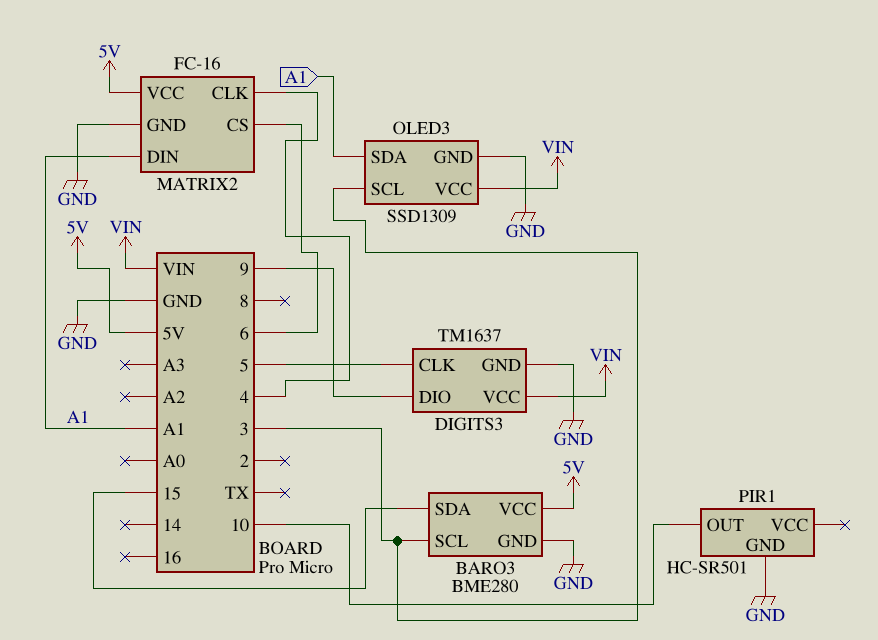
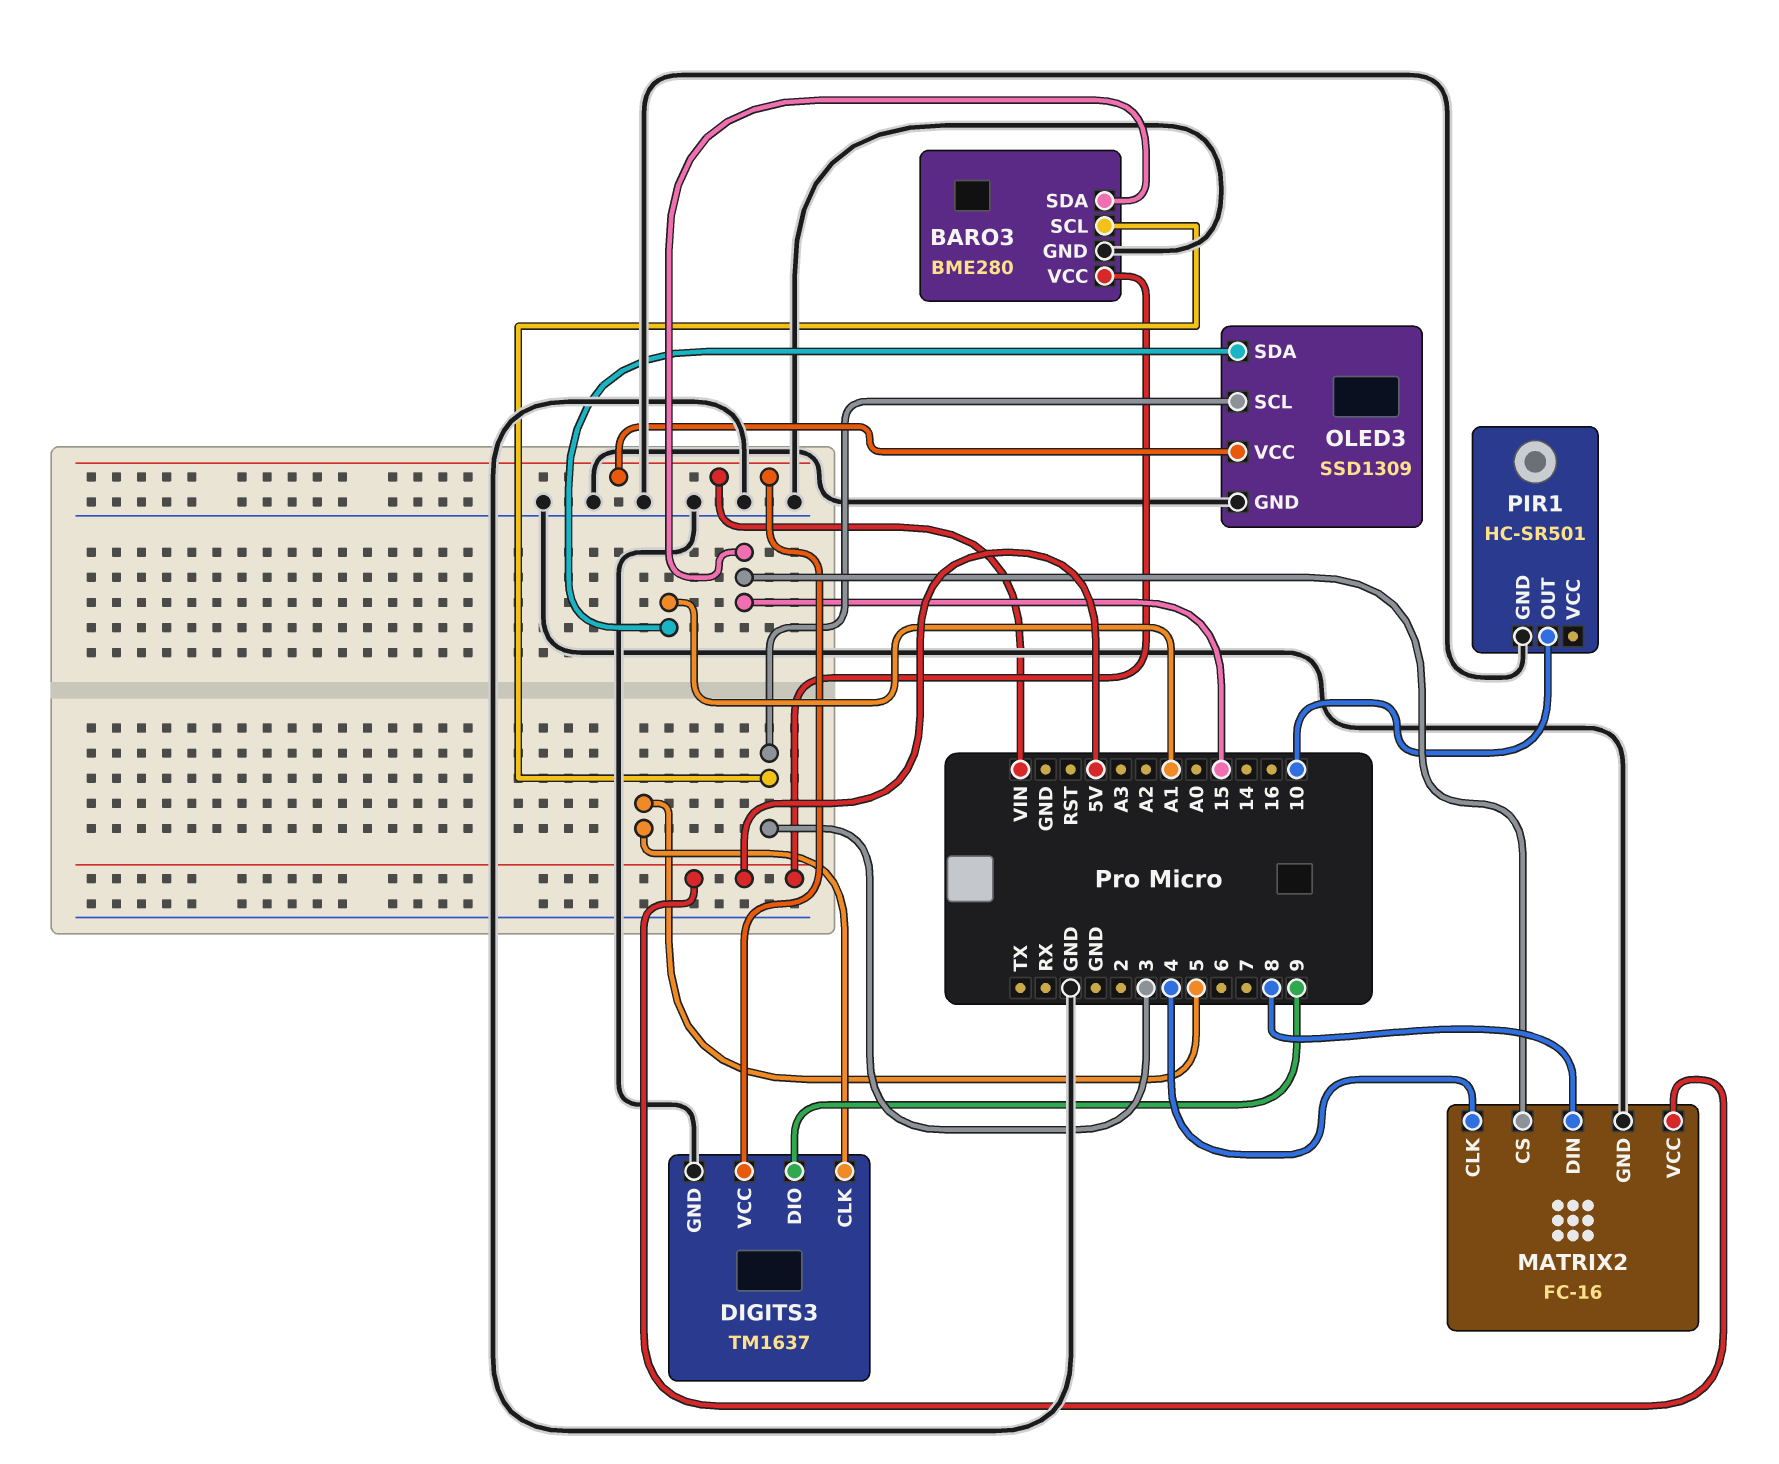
MATRIX2 pin CS: 6 -> 15
MATRIX2 pin DIN: A1 -> 8

